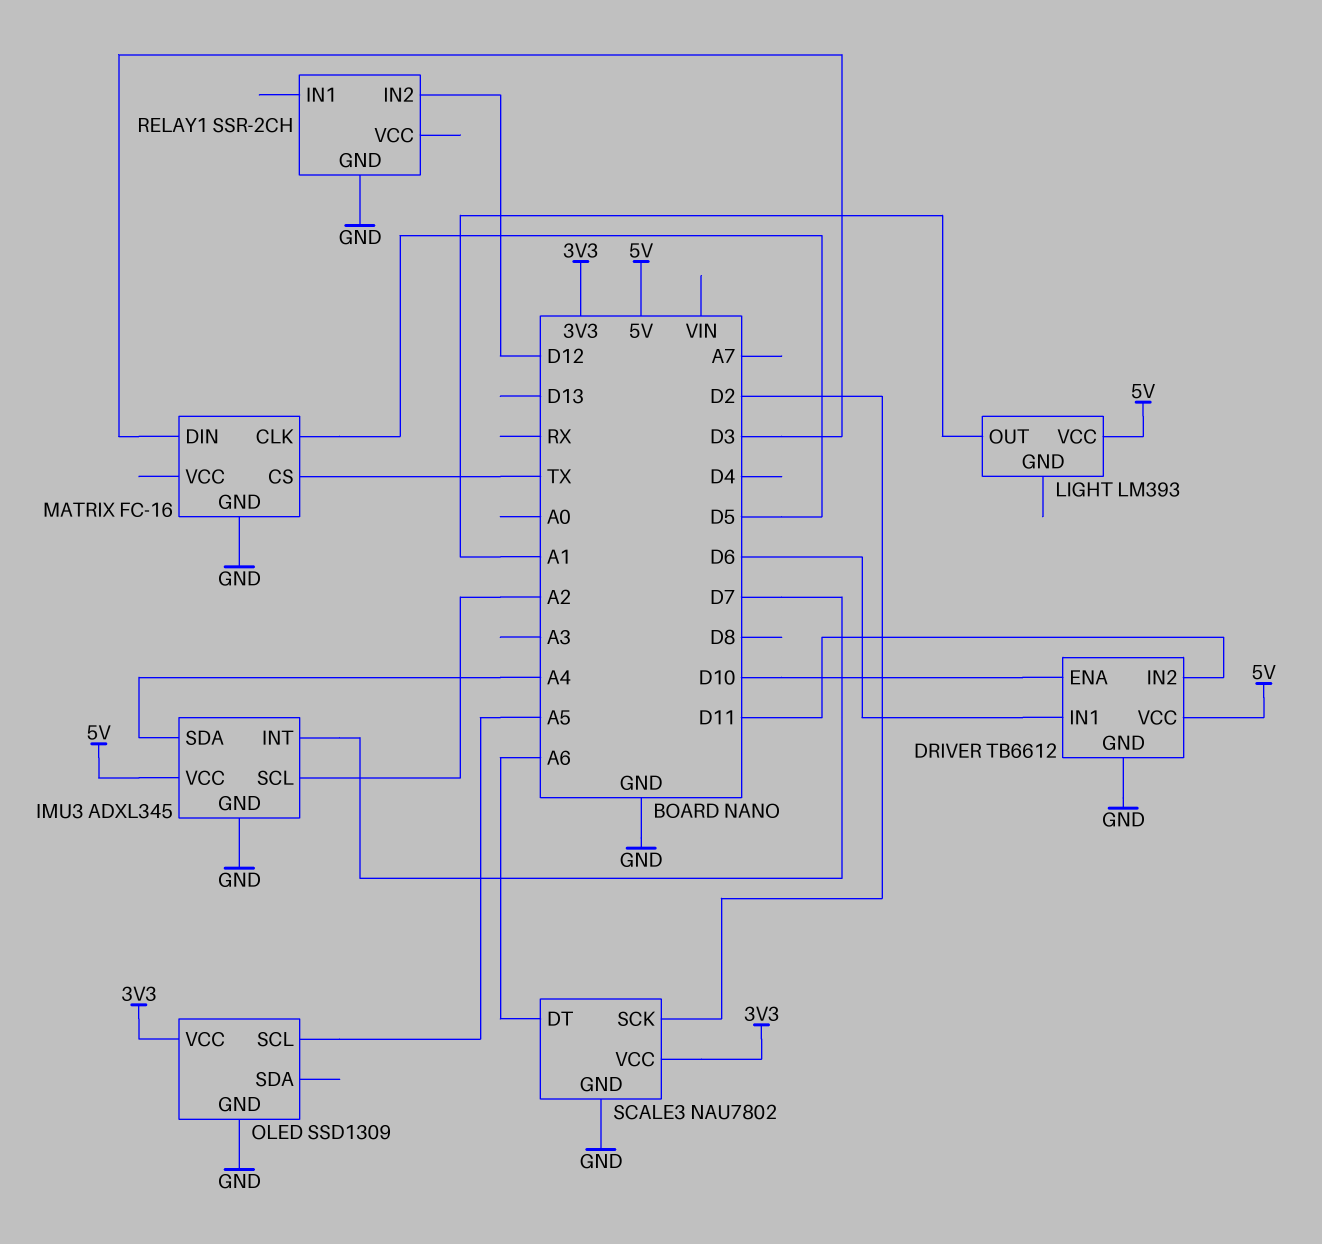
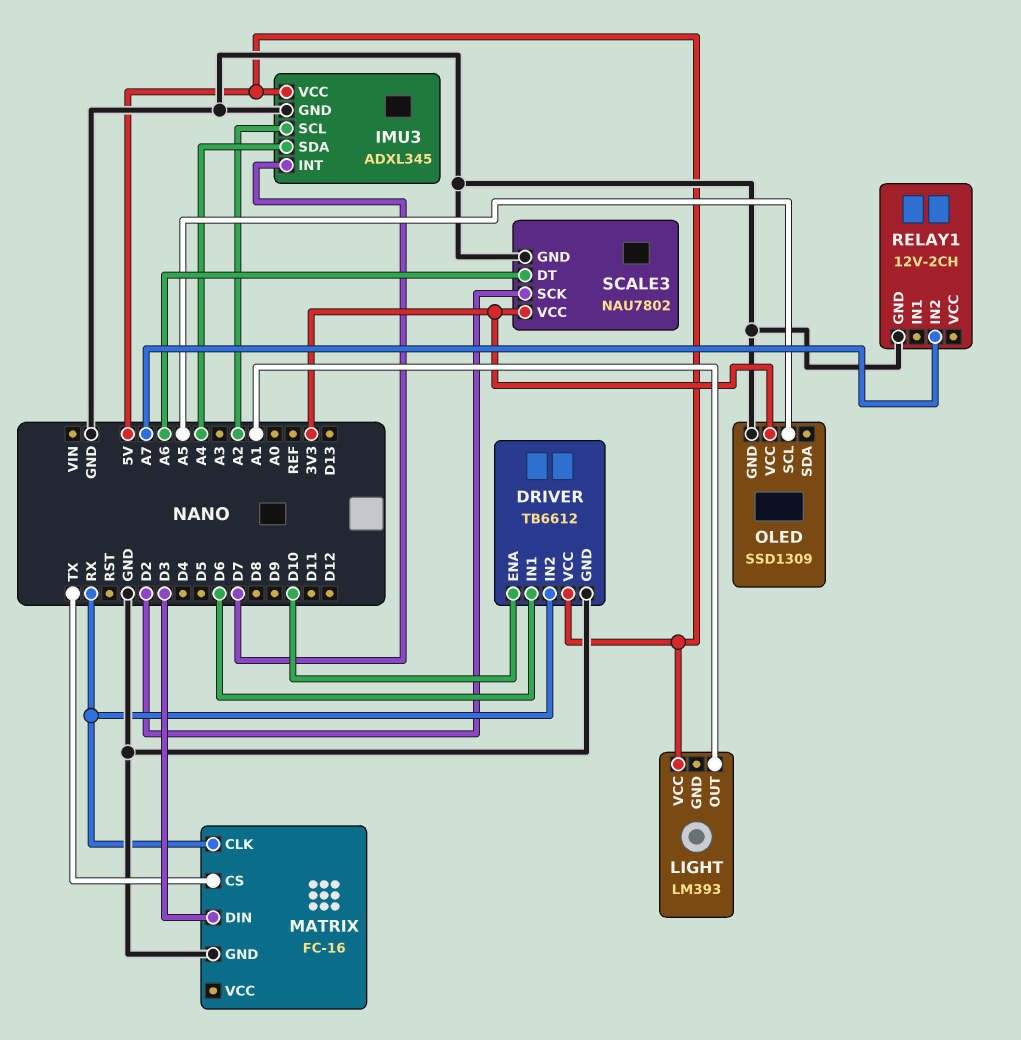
DRIVER pin IN2: D11 -> RX
MATRIX pin CLK: D5 -> RX
RELAY1: SSR-2CH -> 12V-2CH
RELAY1 pin IN2: D12 -> A7

